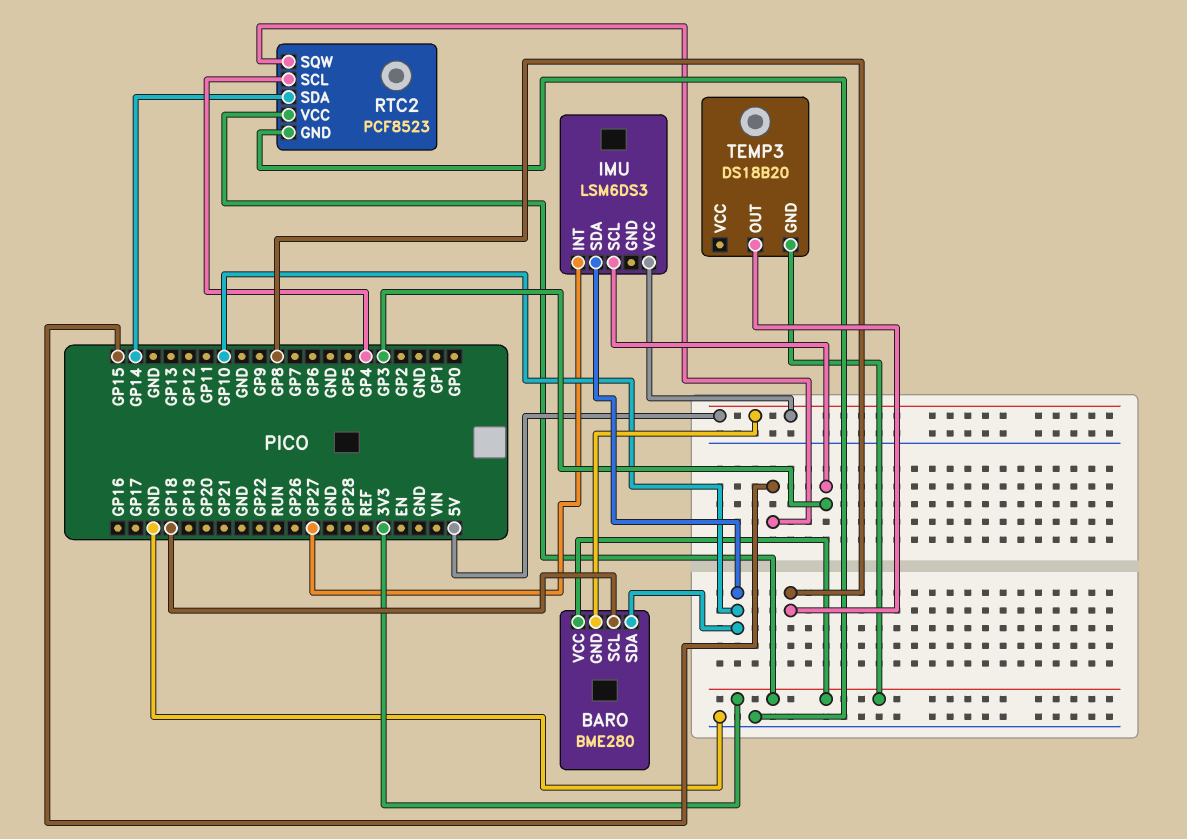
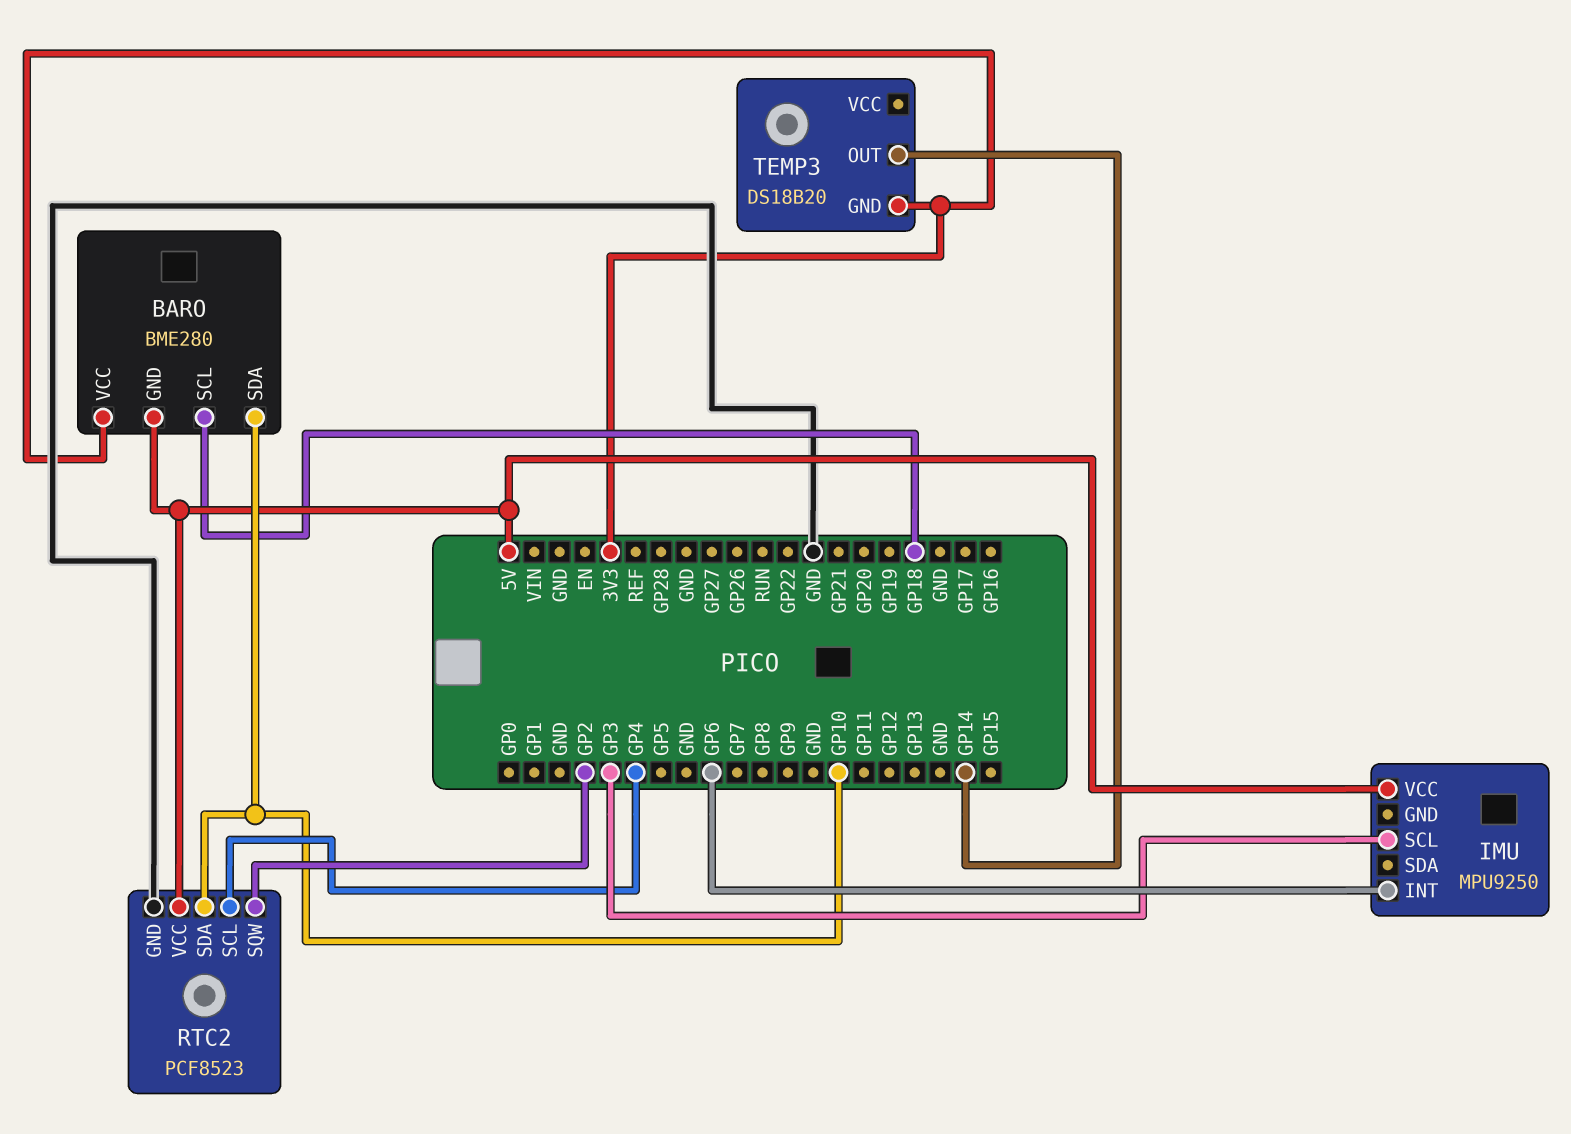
IMU: LSM6DS3 -> MPU9250
IMU pin INT: GP27 -> GP6
IMU pin SDA: GP10 -> none
RTC2 pin SDA: GP14 -> GP10
RTC2 pin SQW: GP15 -> GP2
RTC2 pin VCC: 3V3 -> 5V
TEMP3 pin OUT: GP8 -> GP14

